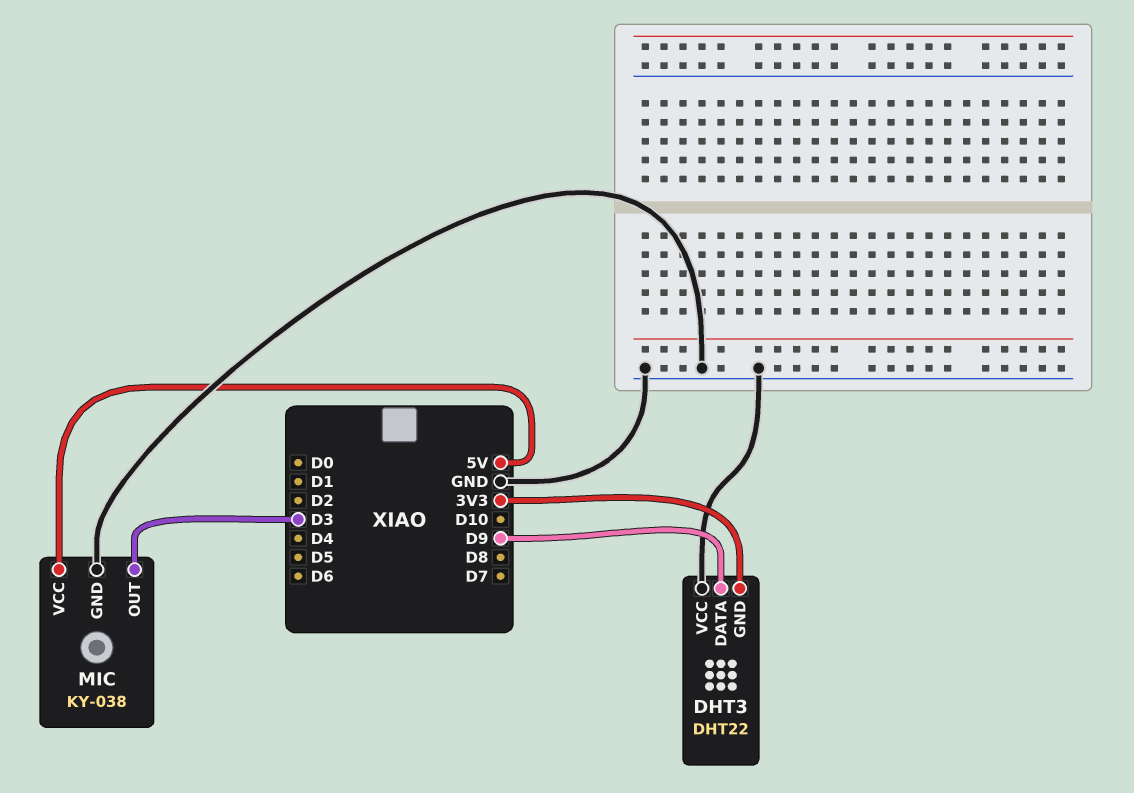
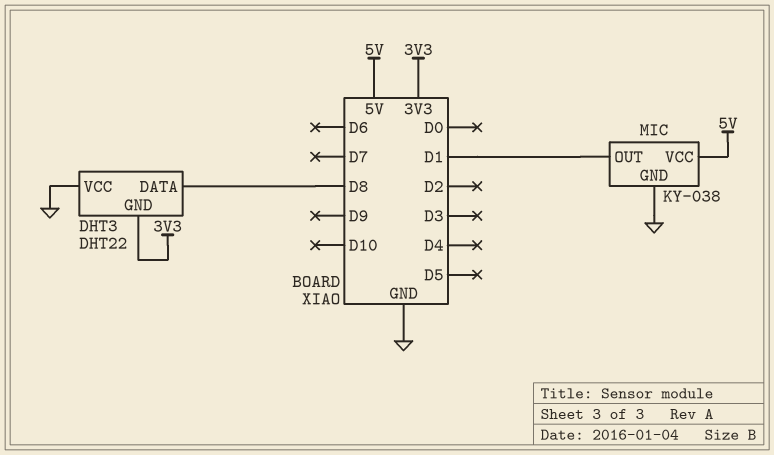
DHT3 pin DATA: D9 -> D8
MIC pin OUT: D3 -> D1

